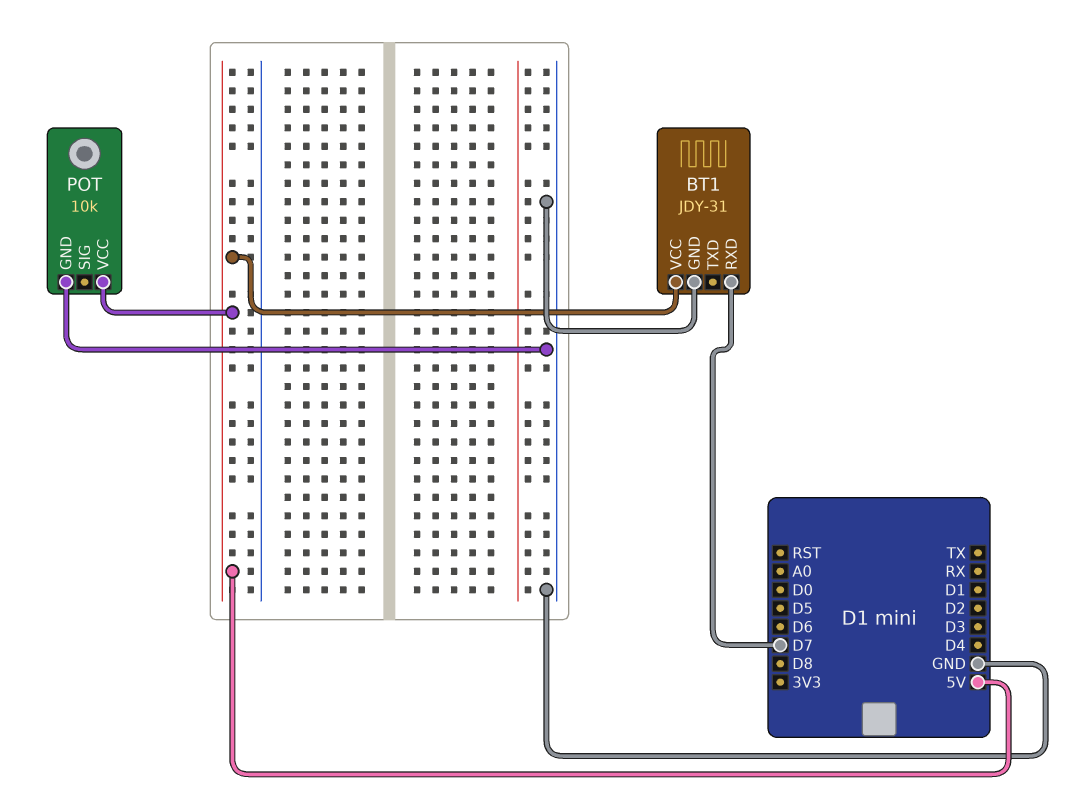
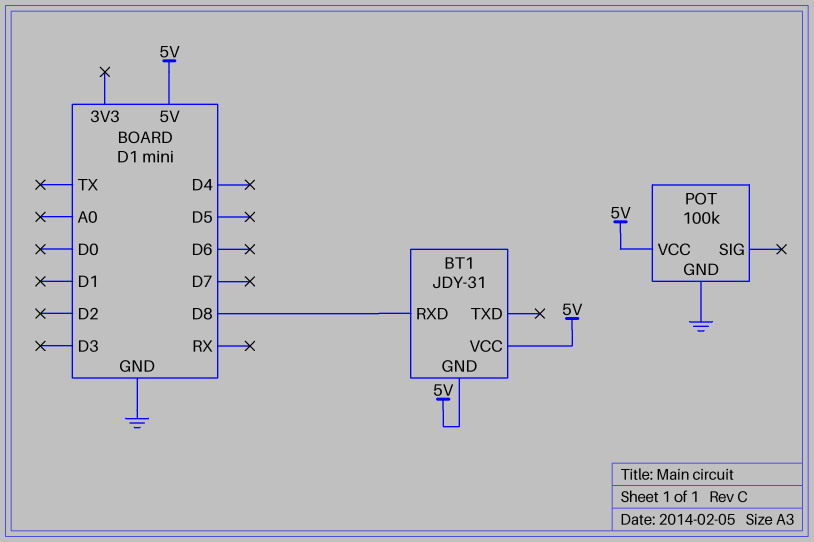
BT1 pin GND: GND -> 5V
BT1 pin RXD: D7 -> D8
POT: 10k -> 100k

